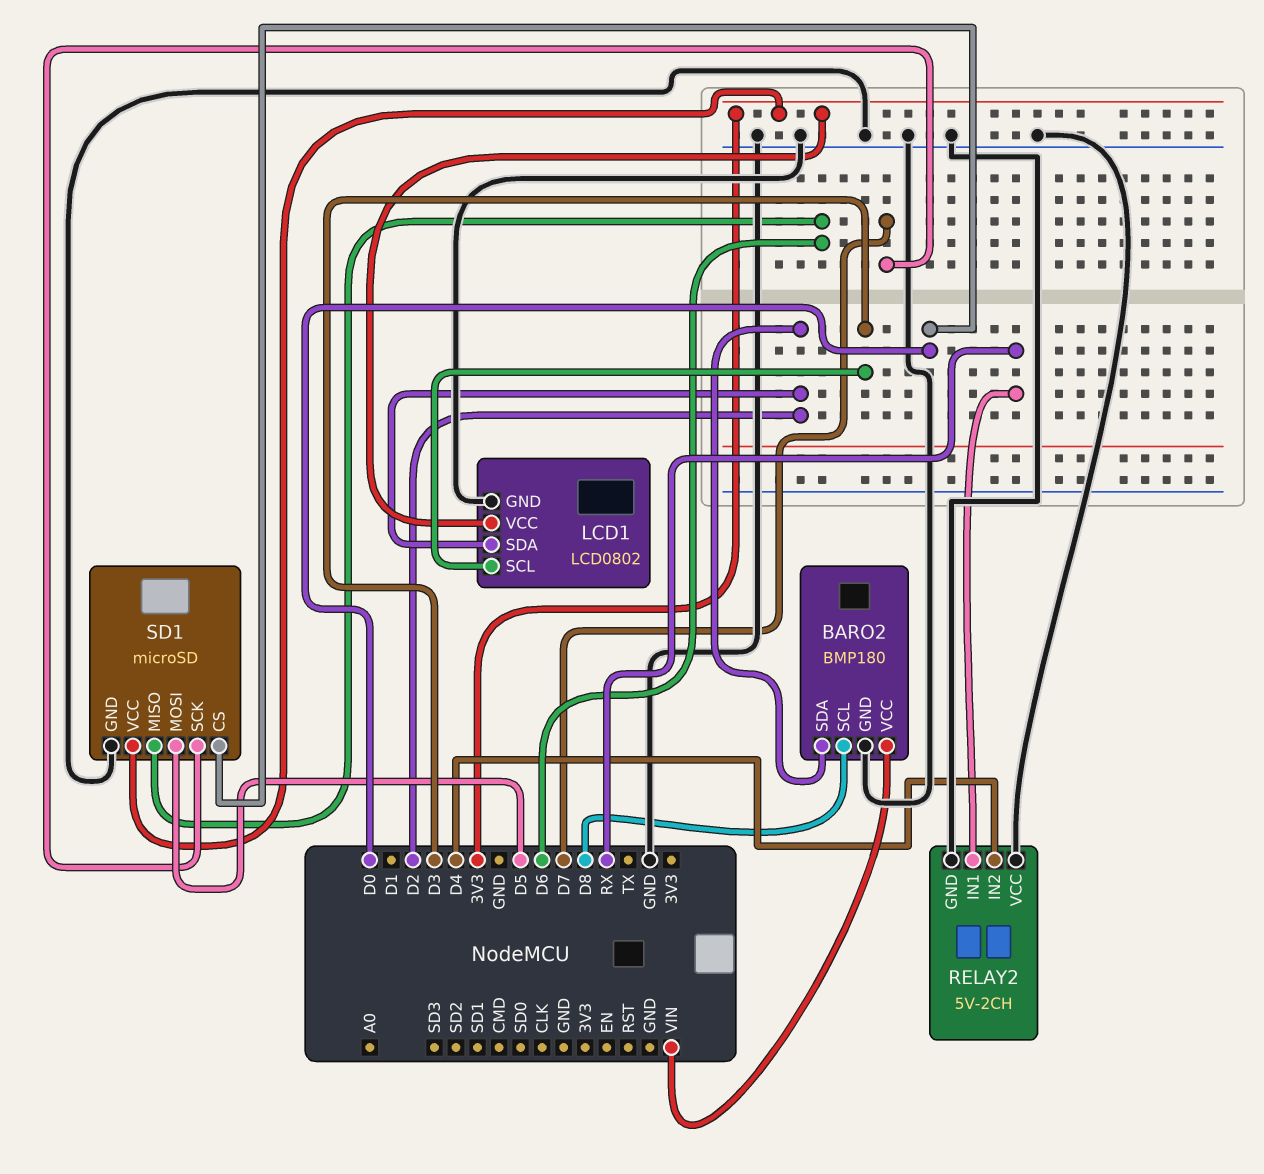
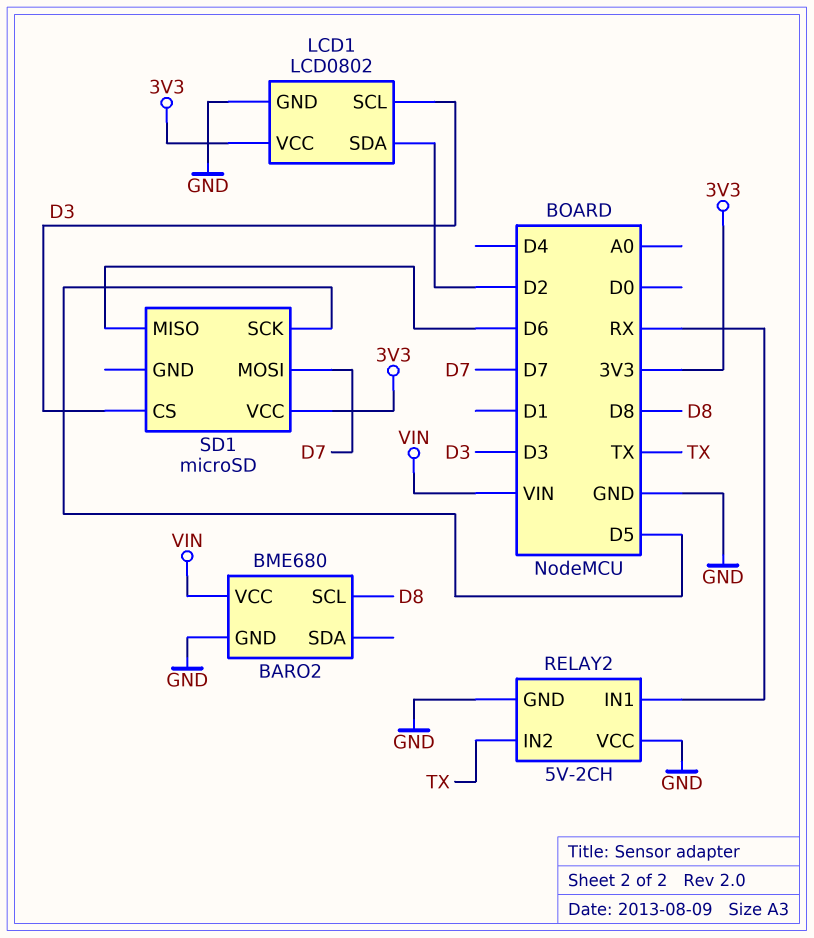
BARO2: BMP180 -> BME680
BARO2 pin SDA: D2 -> none
RELAY2 pin IN2: D4 -> TX
SD1 pin CS: D0 -> D3
SD1 pin GND: GND -> none
SD1 pin MOSI: D5 -> D7
SD1 pin SCK: D7 -> D5

